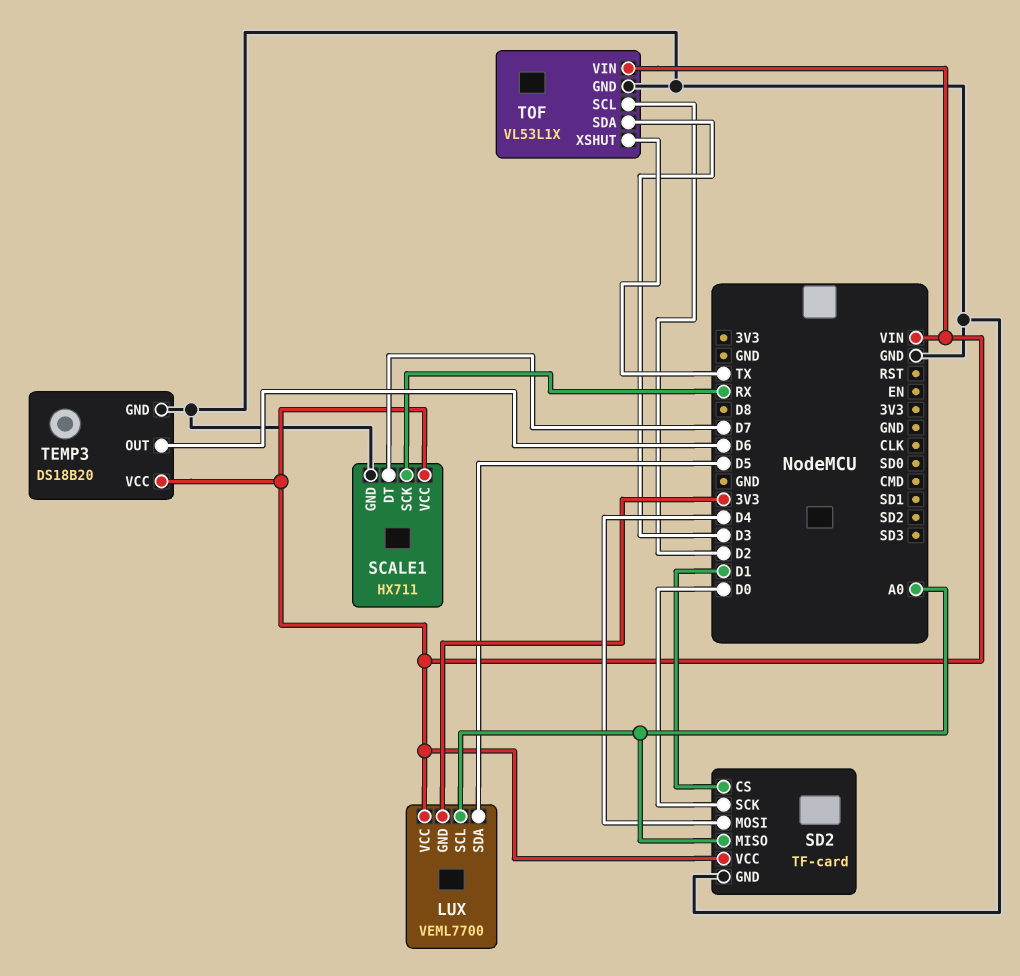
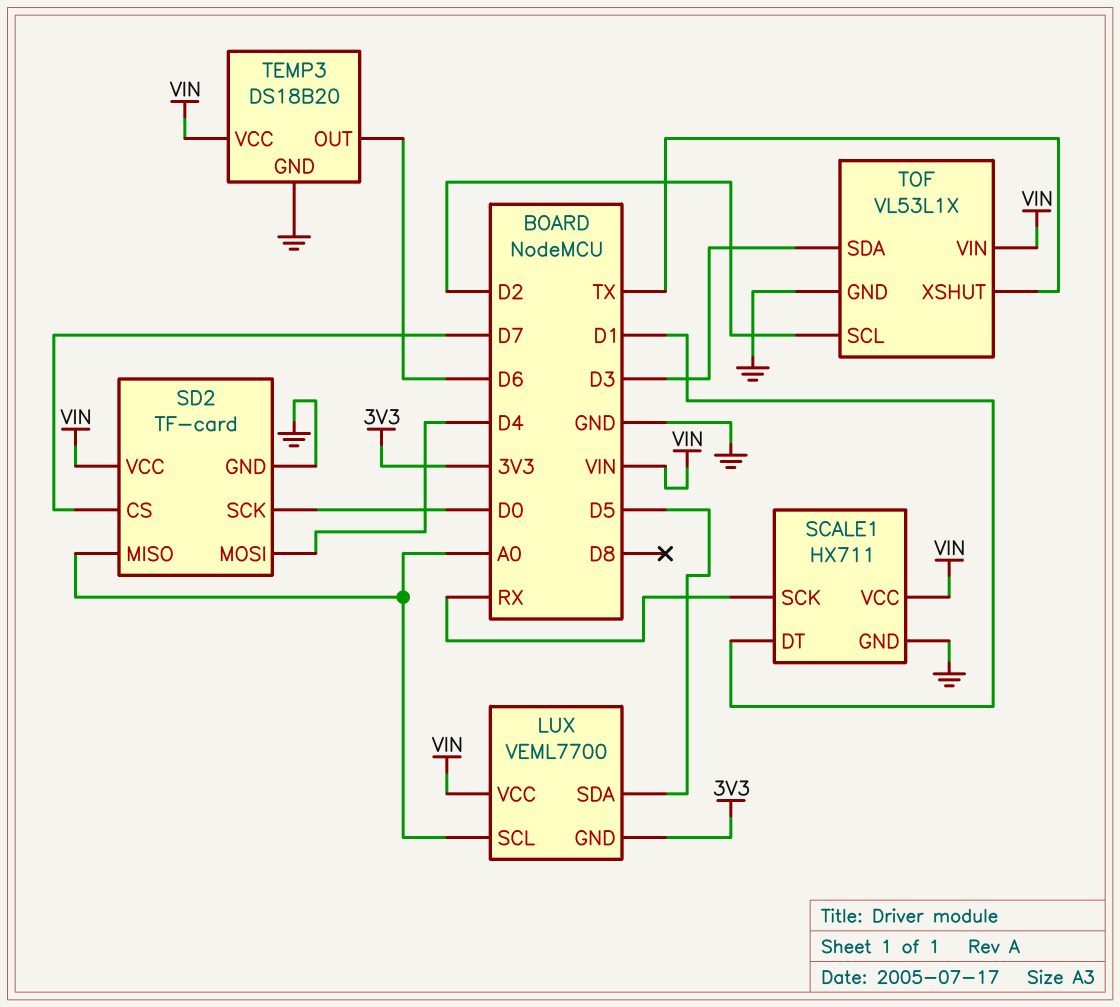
SCALE1 pin DT: D7 -> D1
SD2 pin CS: D1 -> D7

